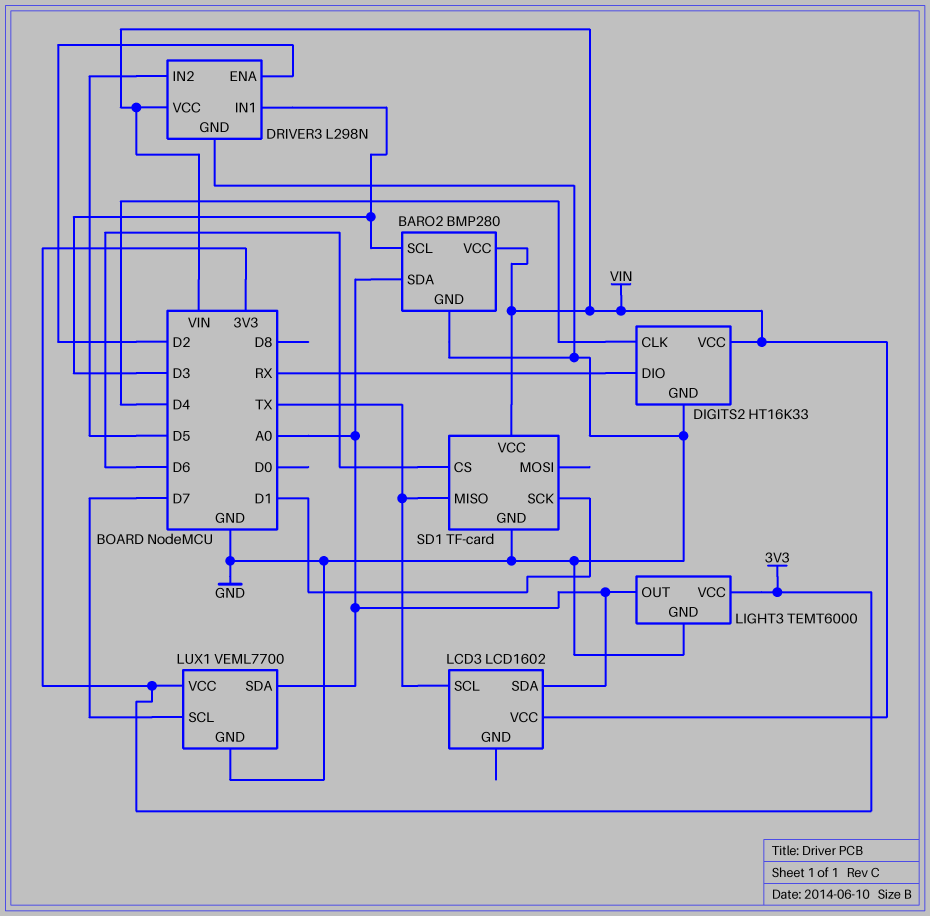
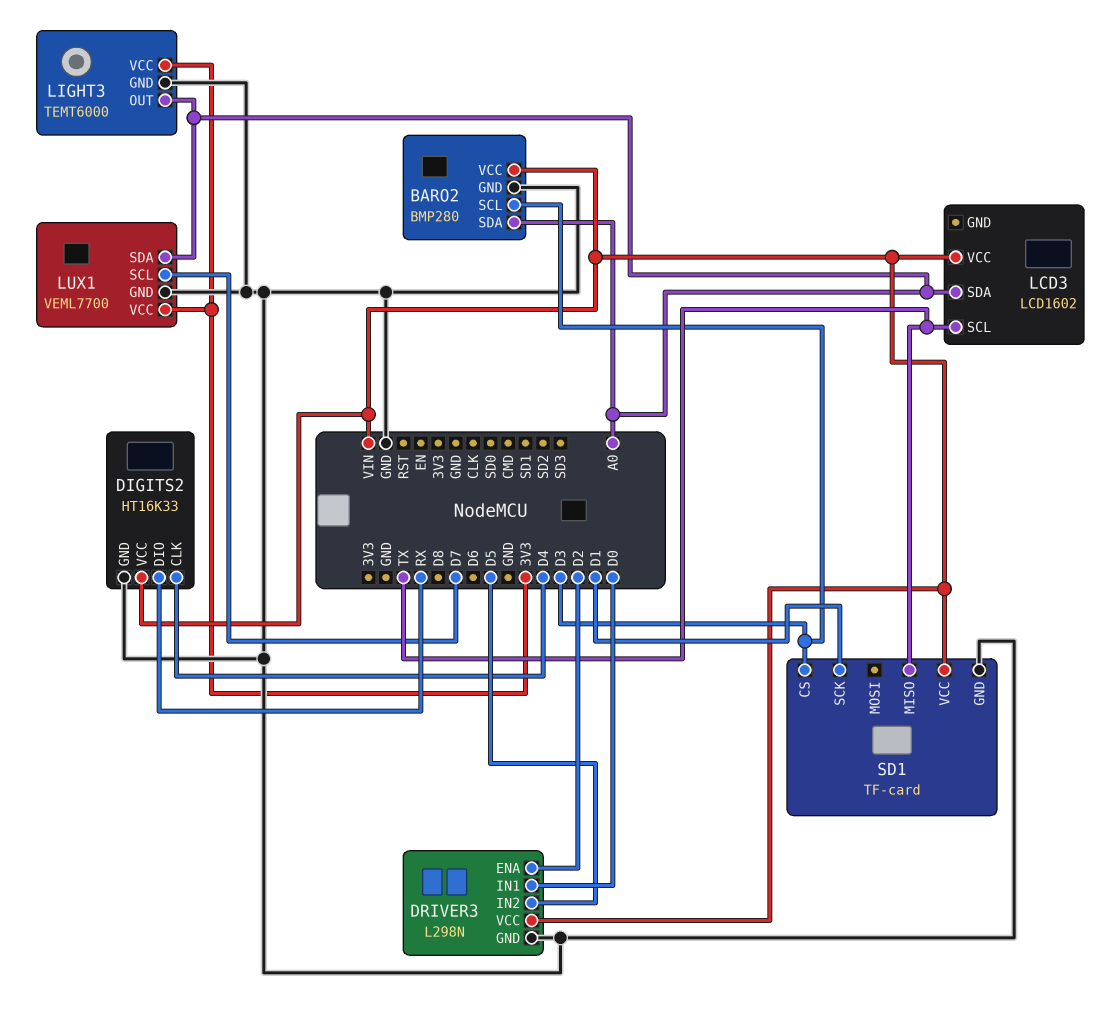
DRIVER3 pin IN1: D3 -> D0
SD1 pin CS: D6 -> D3

